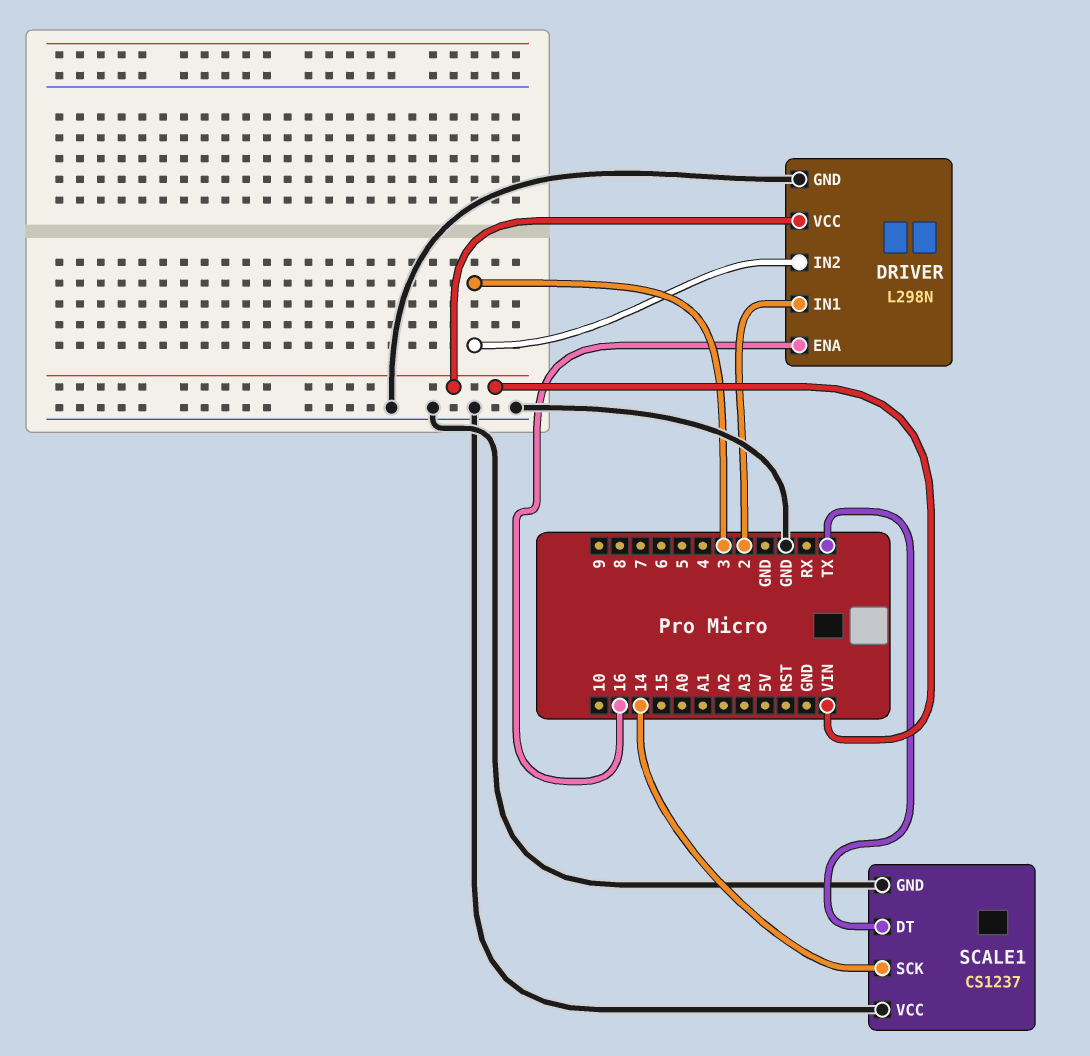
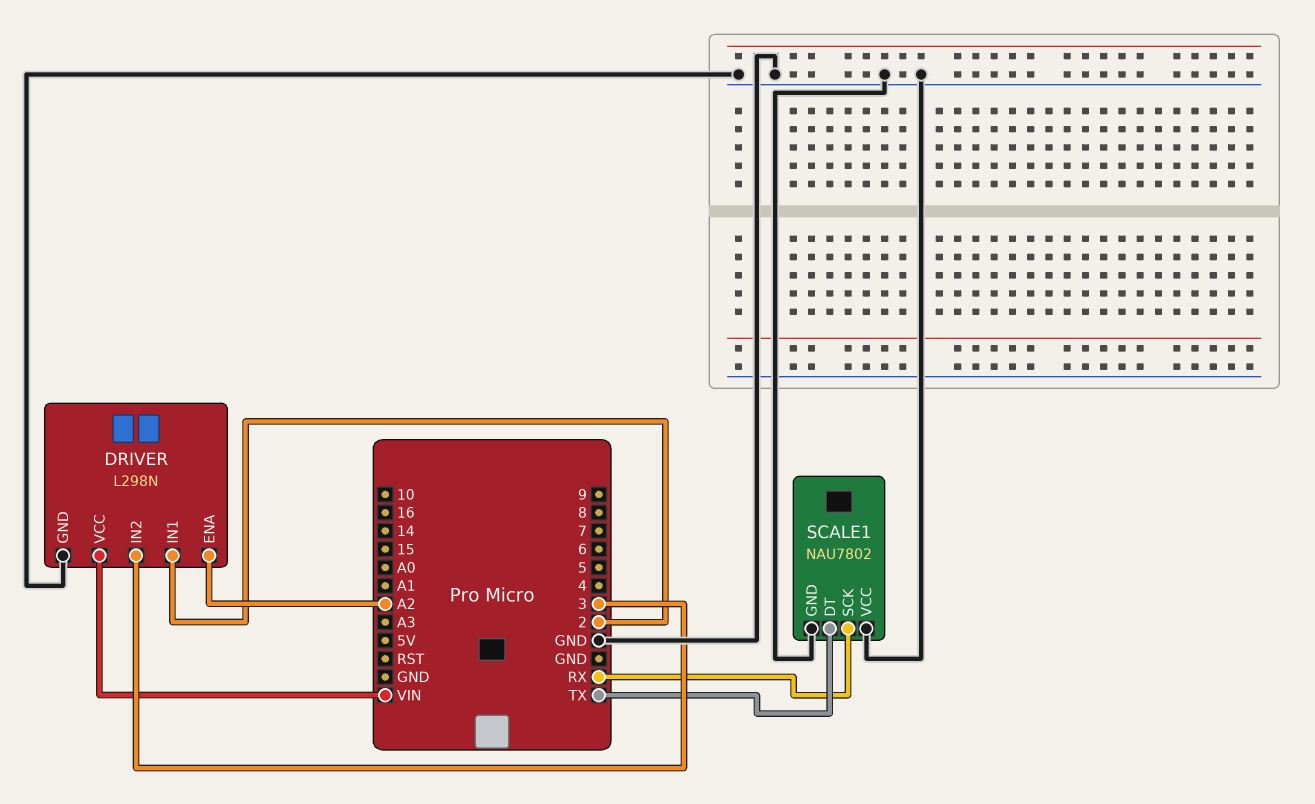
DRIVER pin ENA: 16 -> A2
SCALE1: CS1237 -> NAU7802
SCALE1 pin SCK: 14 -> RX

